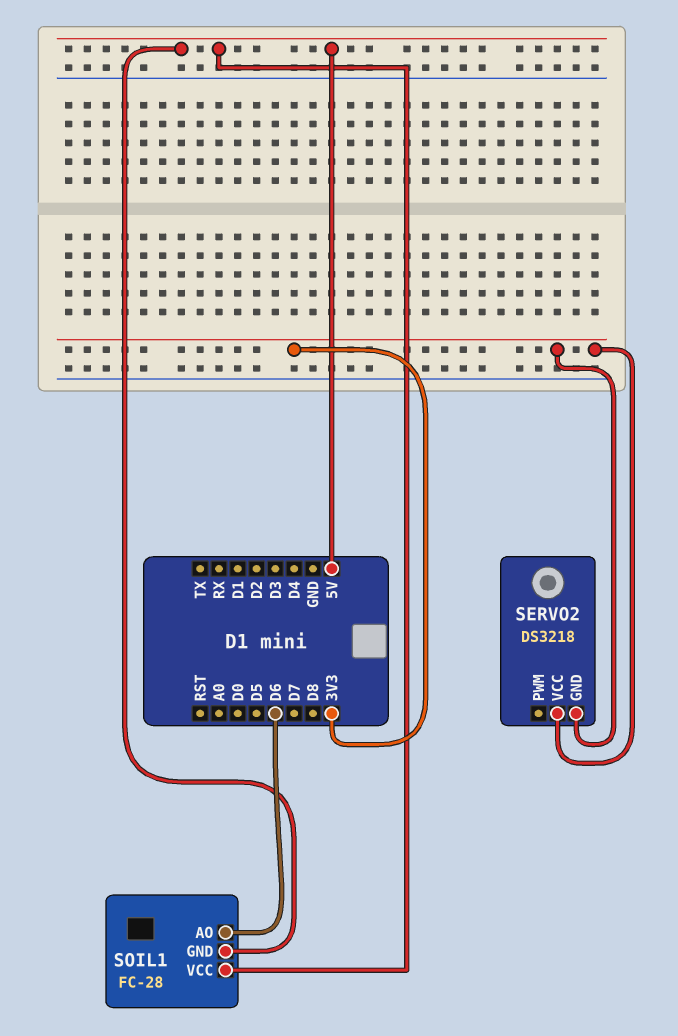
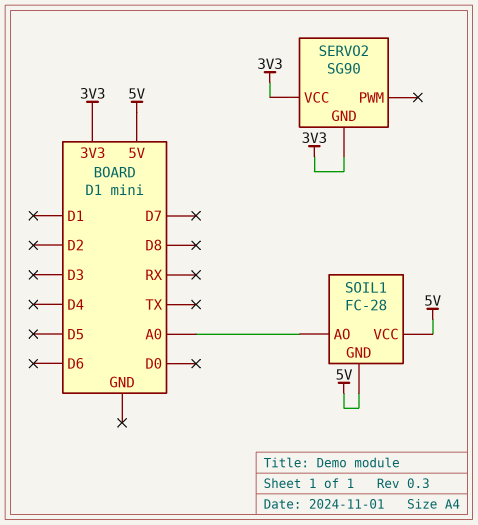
SERVO2: DS3218 -> SG90
SOIL1 pin AO: D6 -> A0

